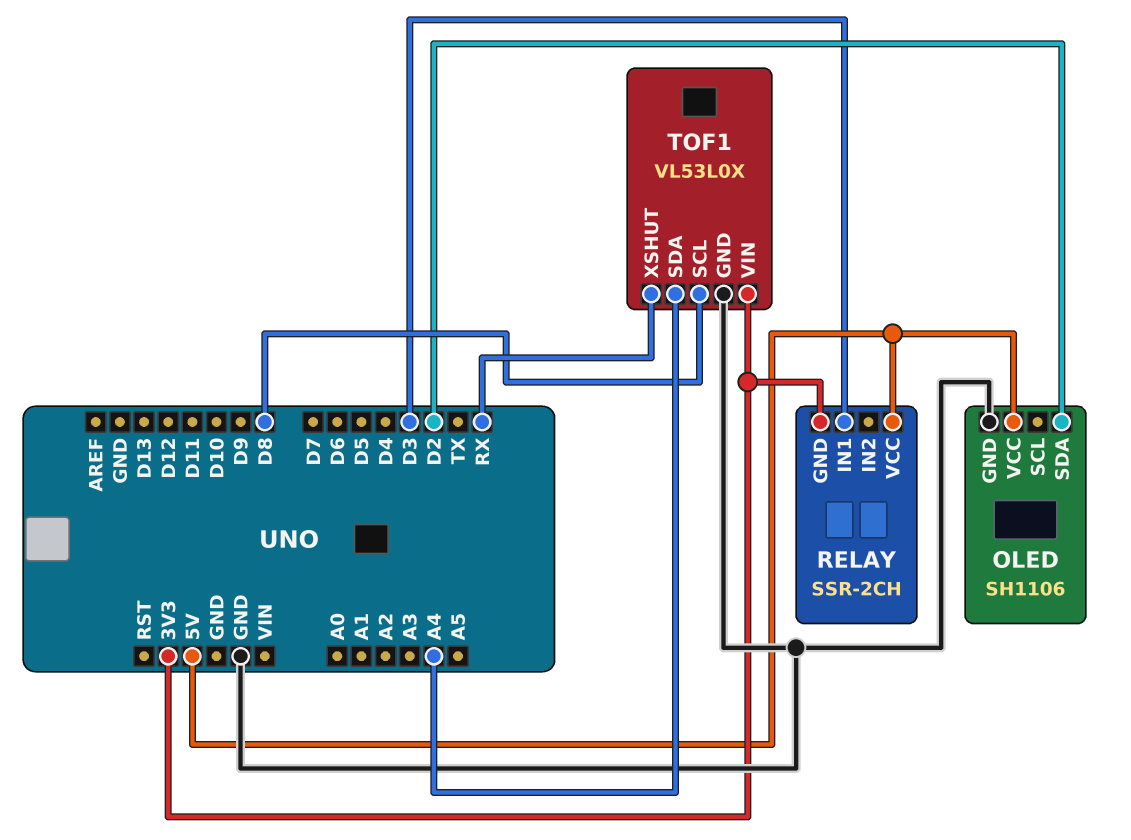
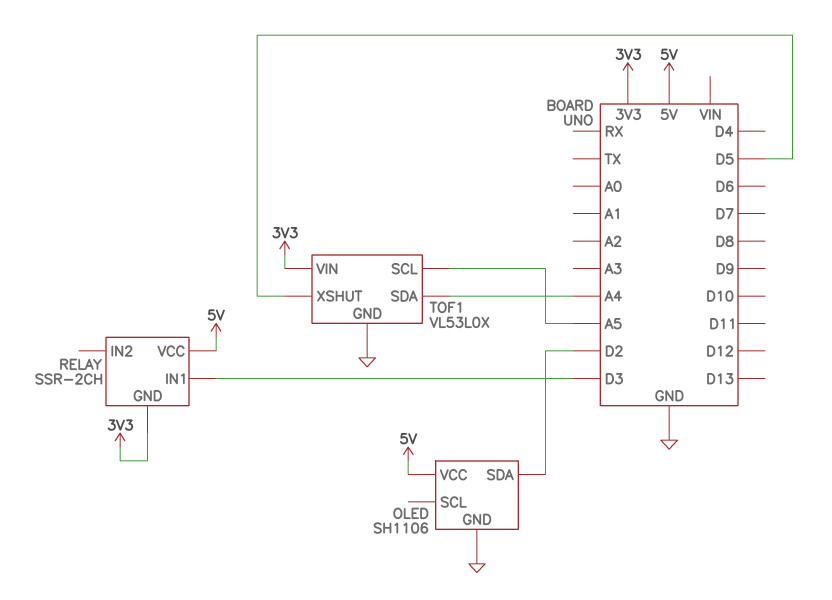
TOF1 pin SCL: D8 -> A5
TOF1 pin XSHUT: RX -> D5

